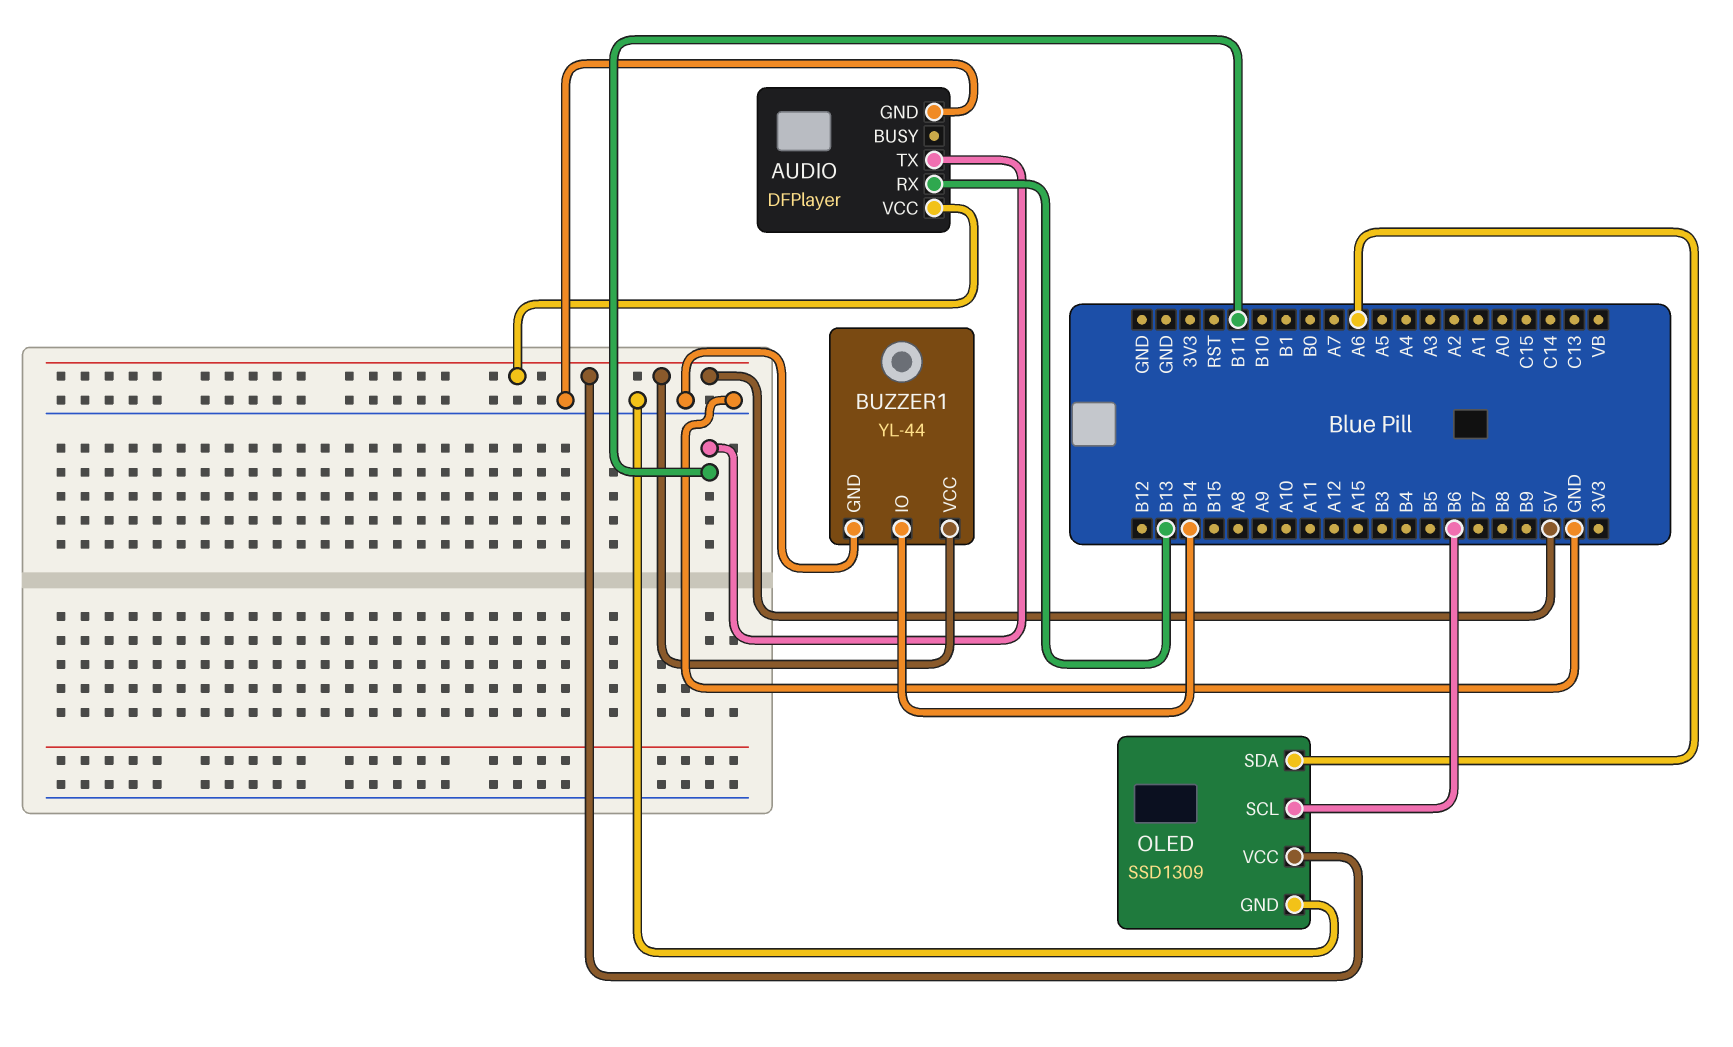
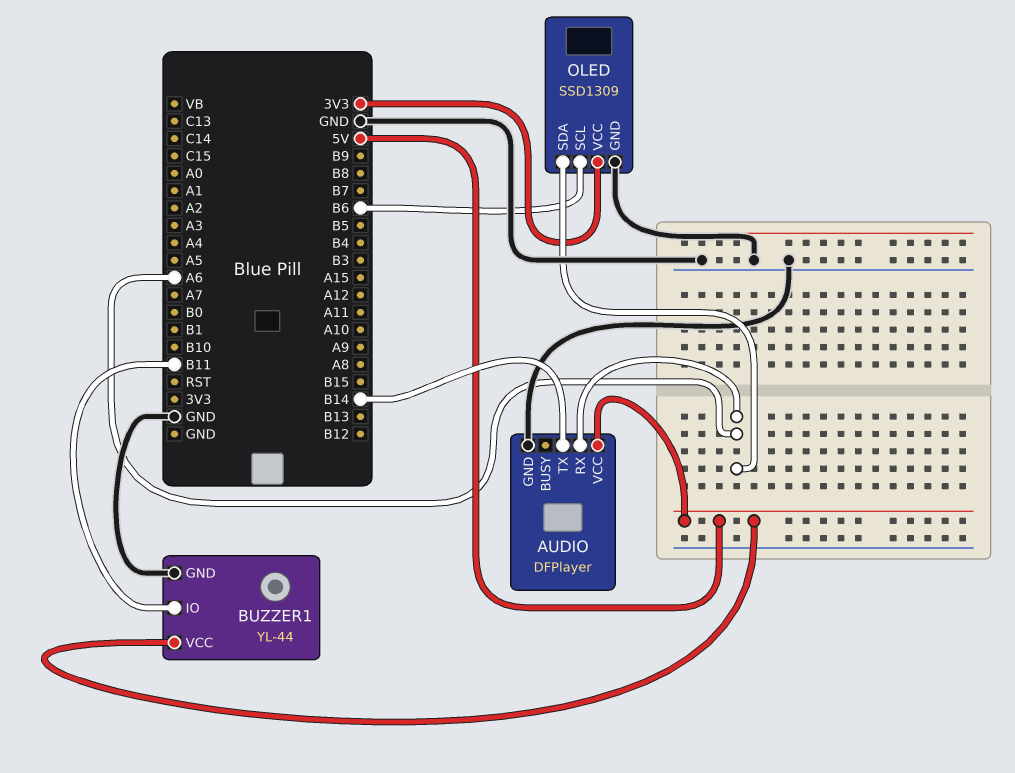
AUDIO pin RX: B13 -> A6
AUDIO pin TX: B11 -> B14
BUZZER1 pin IO: B14 -> B11
OLED pin VCC: 5V -> 3V3

